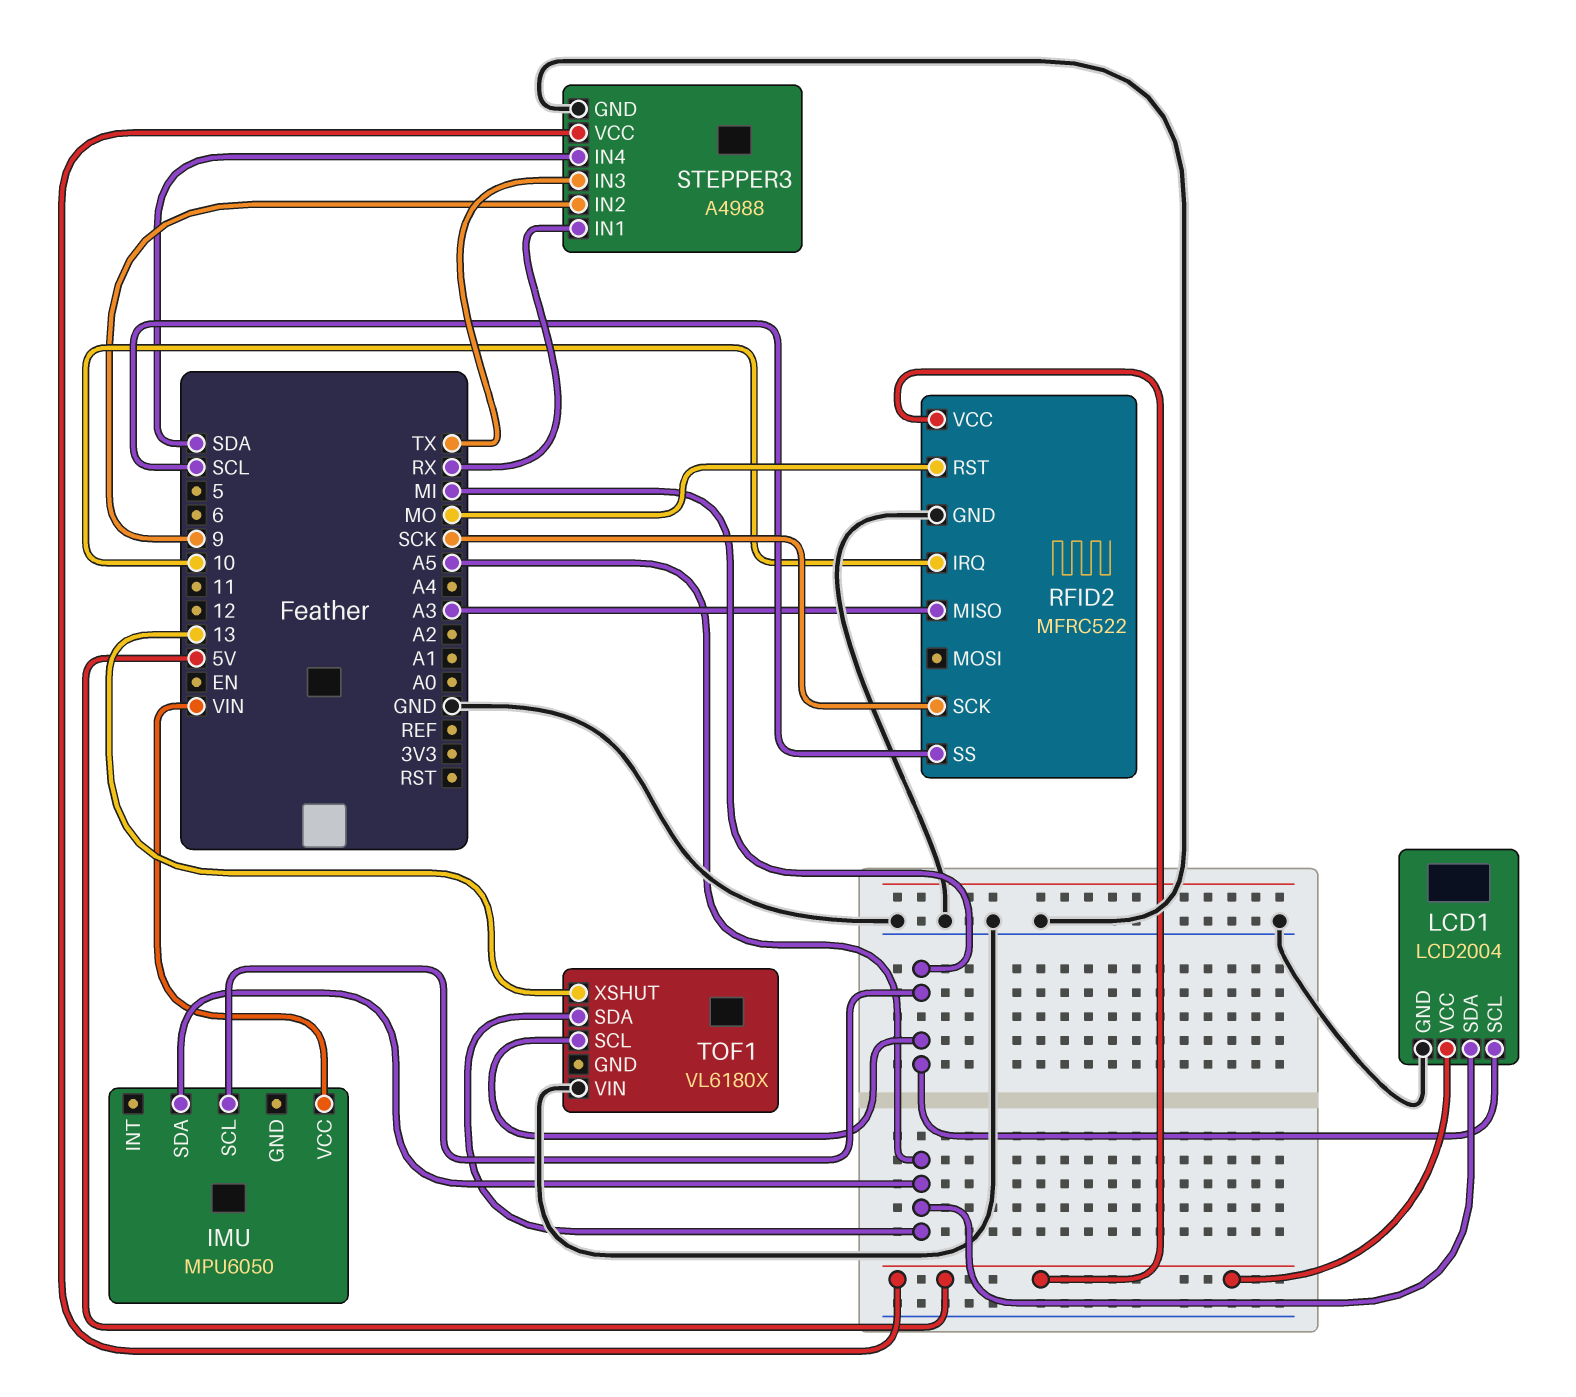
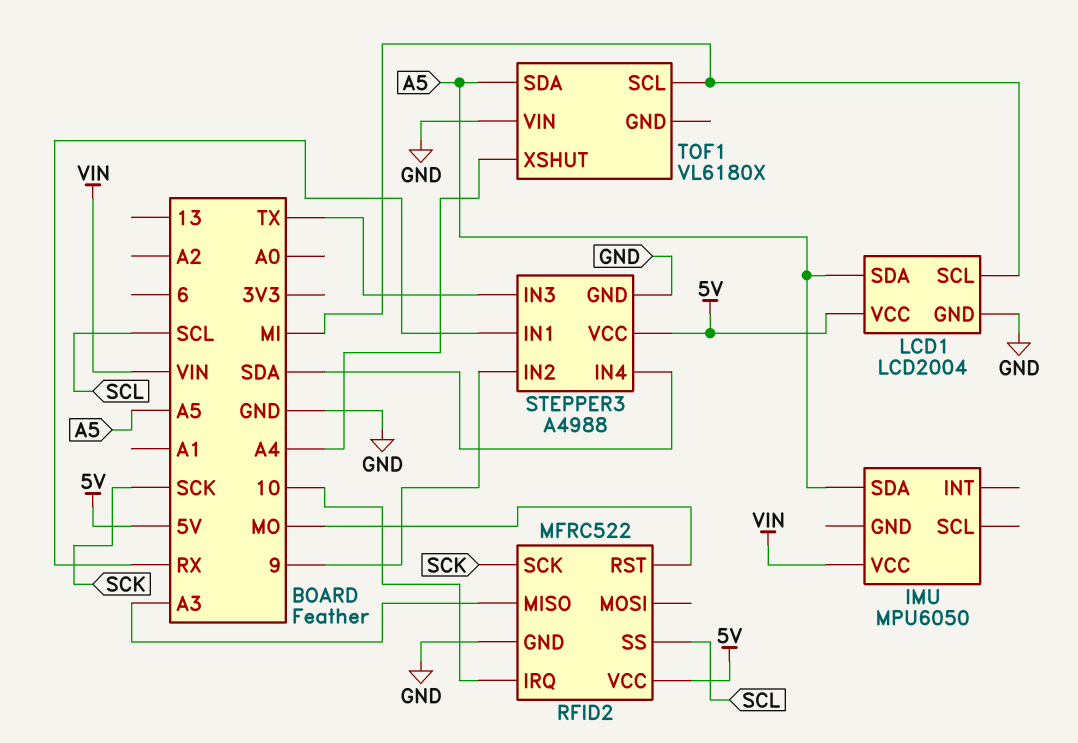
IMU pin SCL: MI -> none
TOF1 pin XSHUT: 13 -> A4

